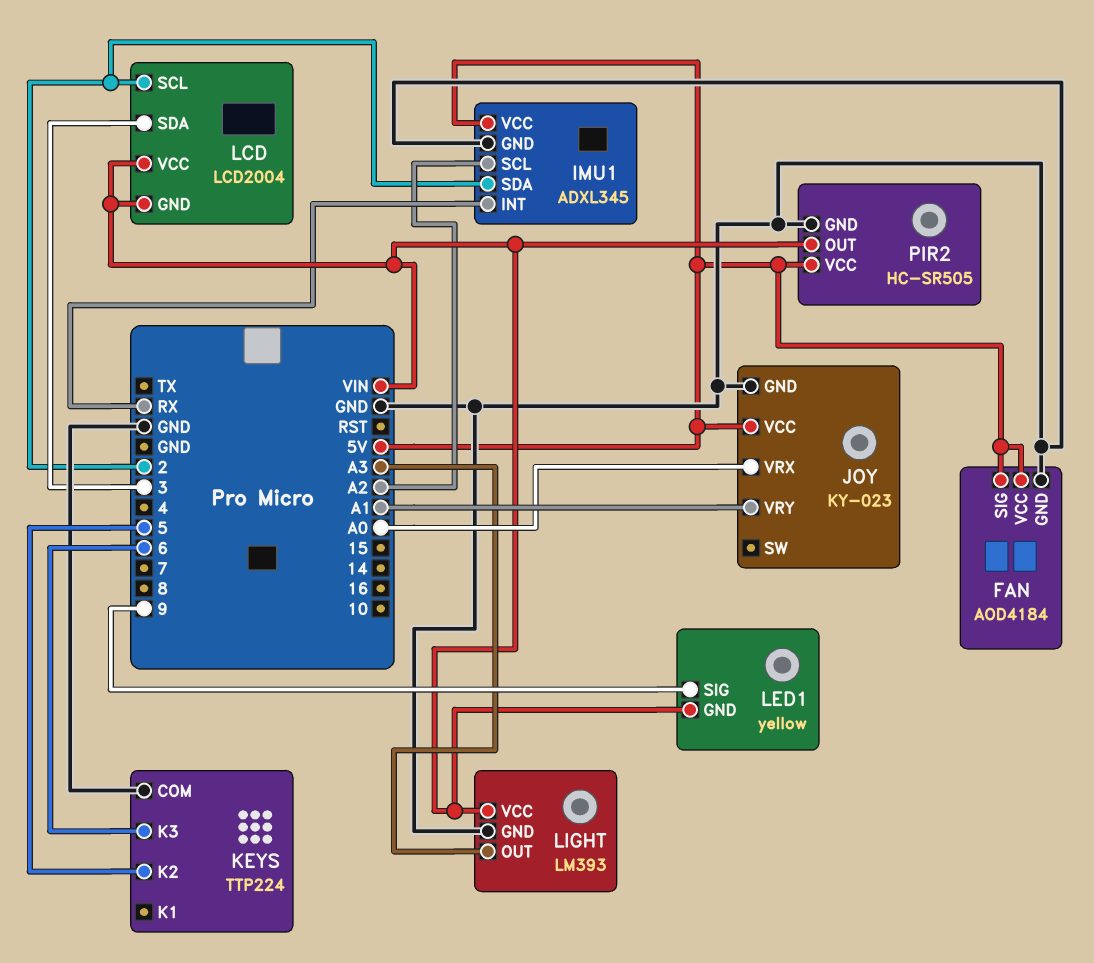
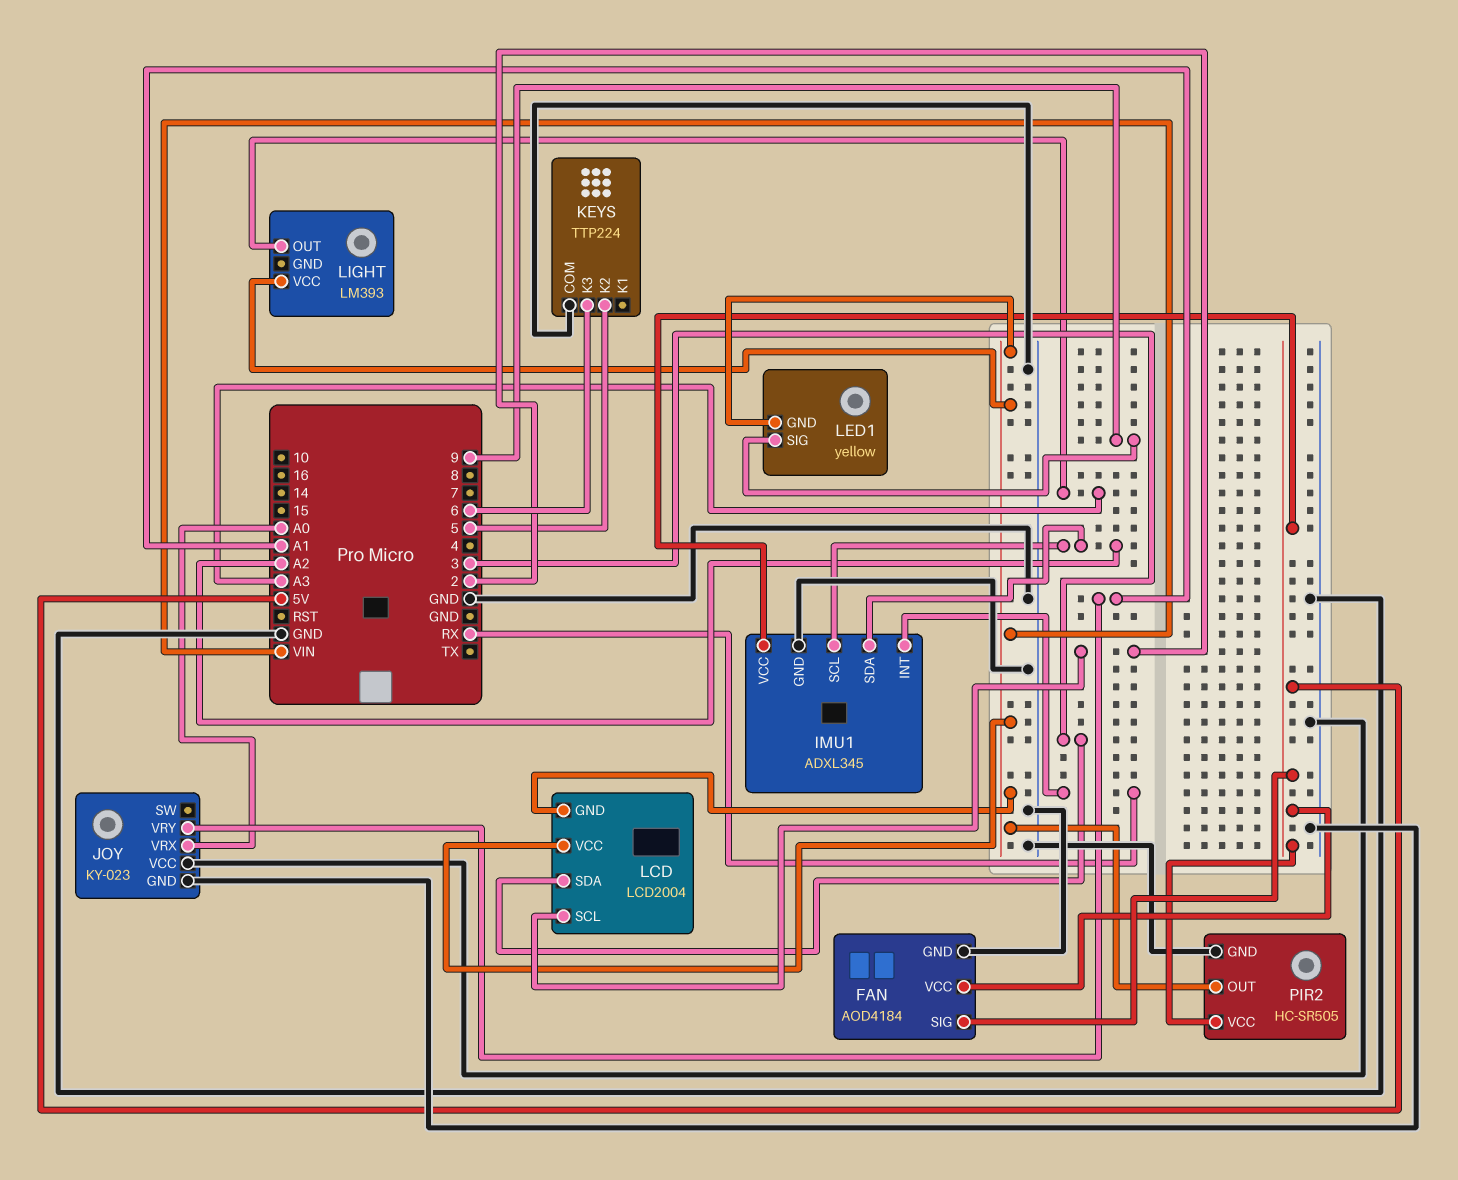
IMU1 pin SDA: 2 -> A2
JOY pin VCC: 5V -> GND
LIGHT pin GND: GND -> none

